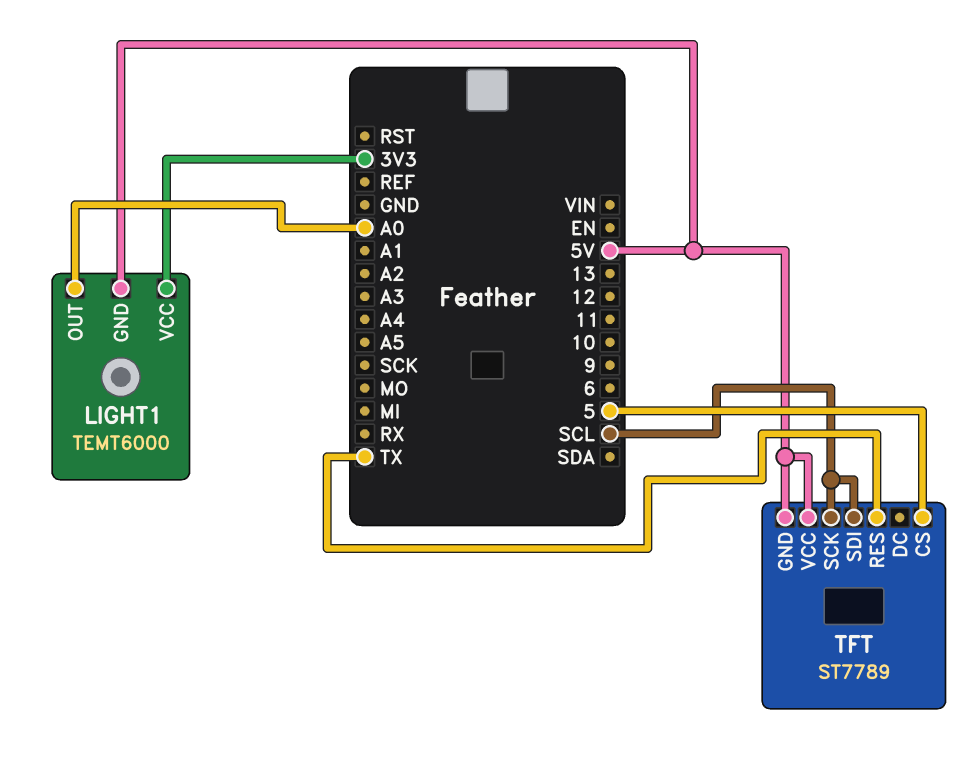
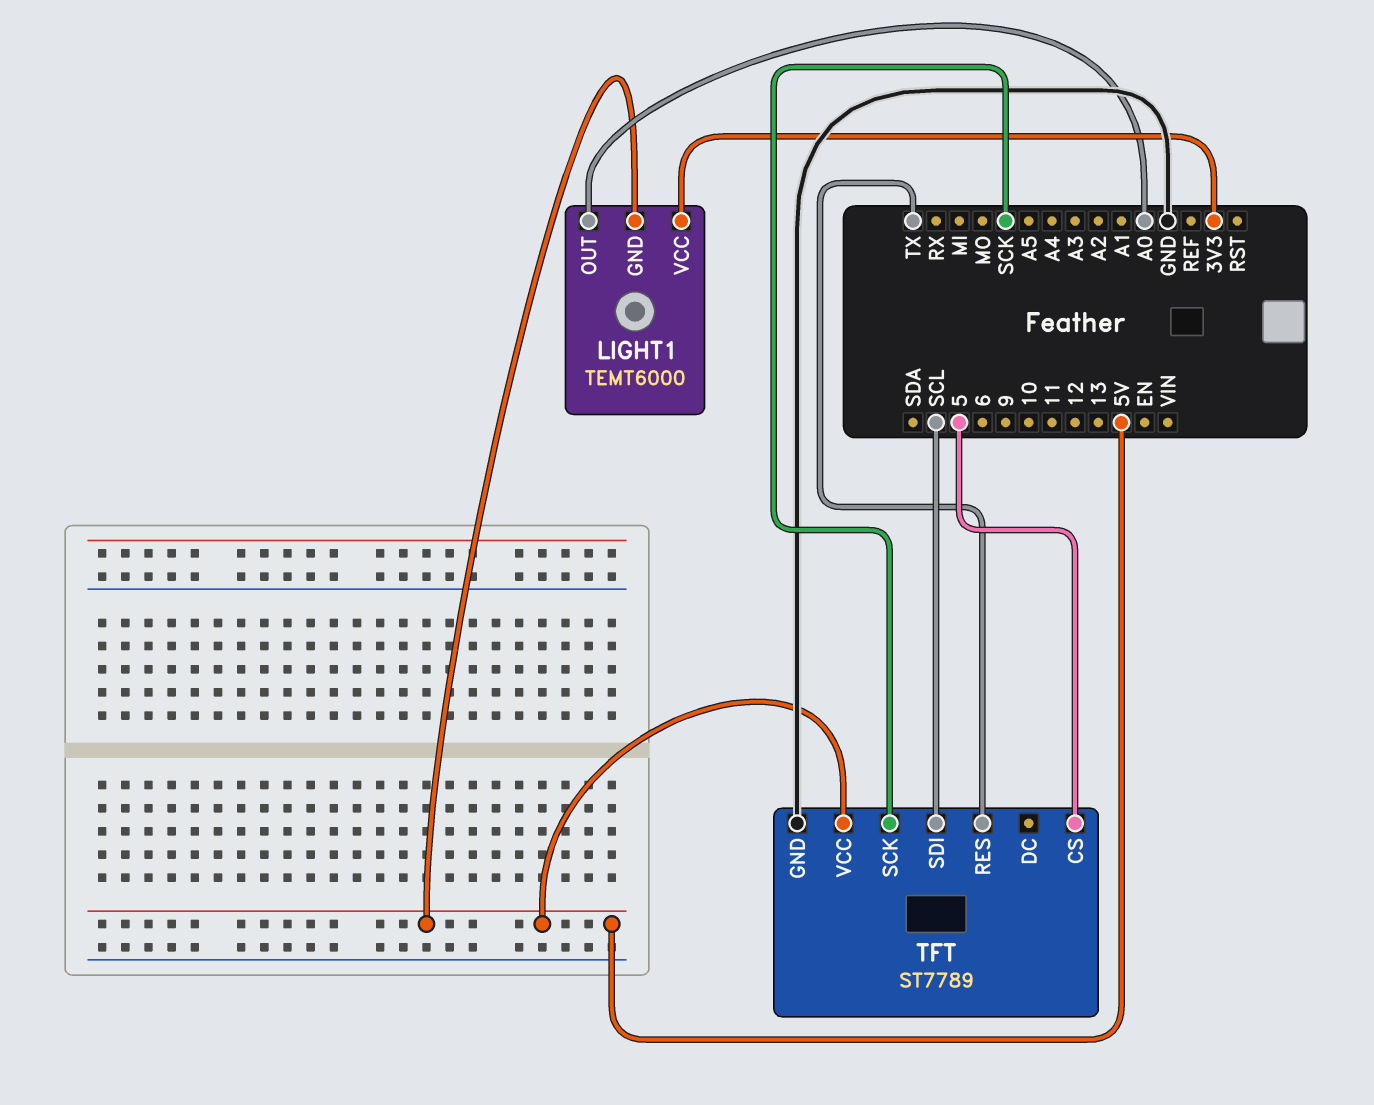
TFT pin GND: 5V -> GND
TFT pin SCK: SCL -> SCK

